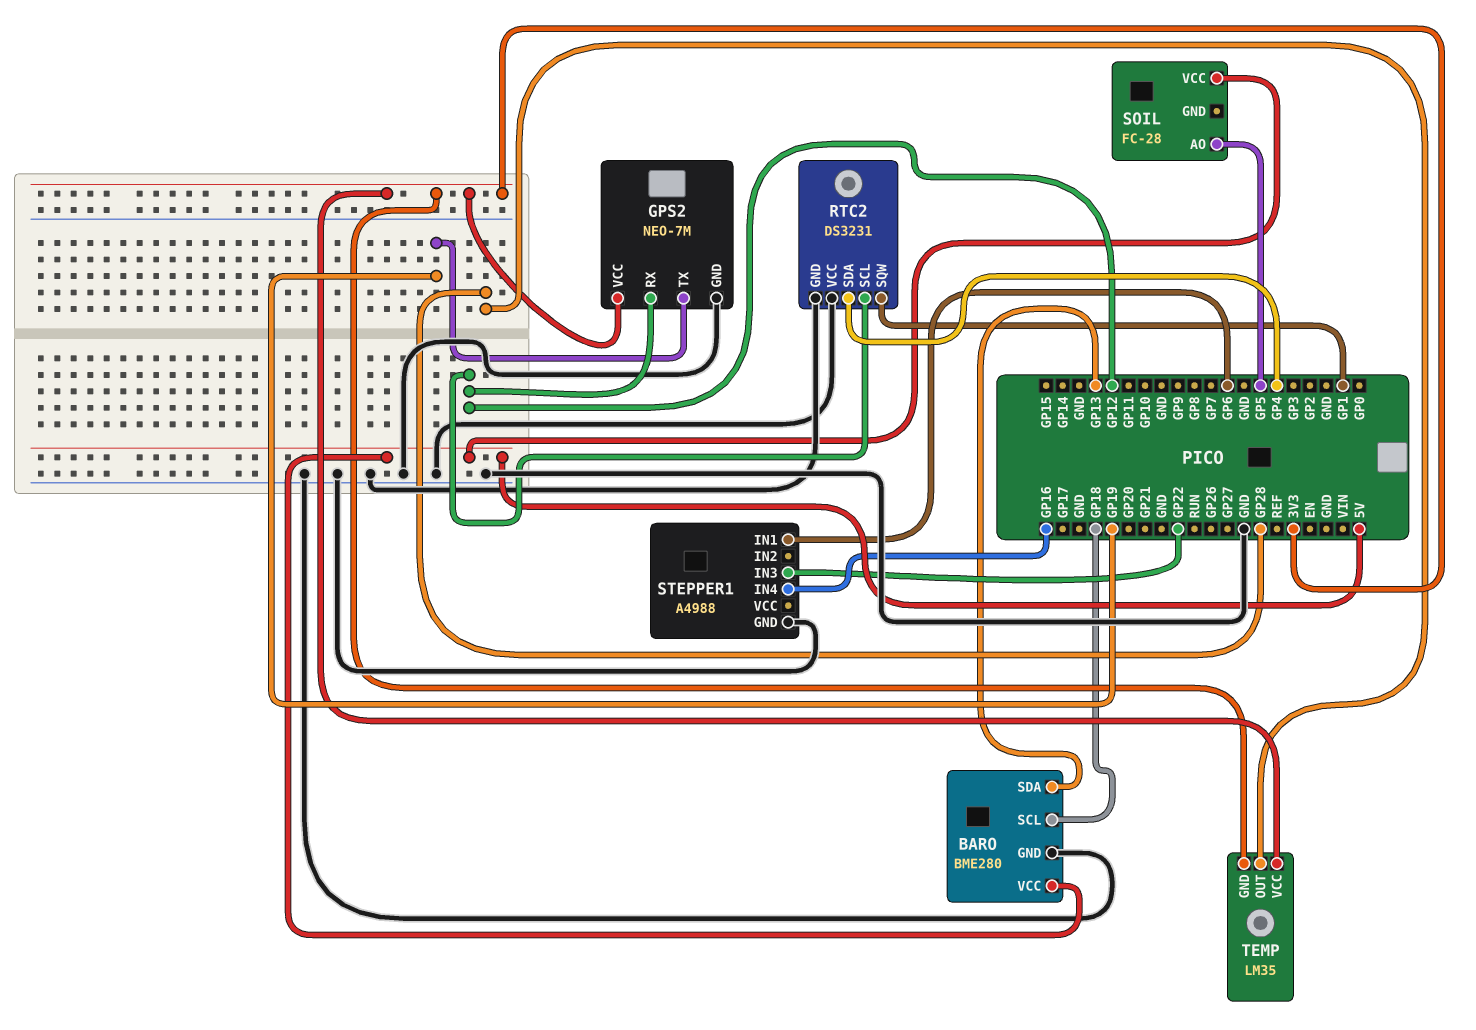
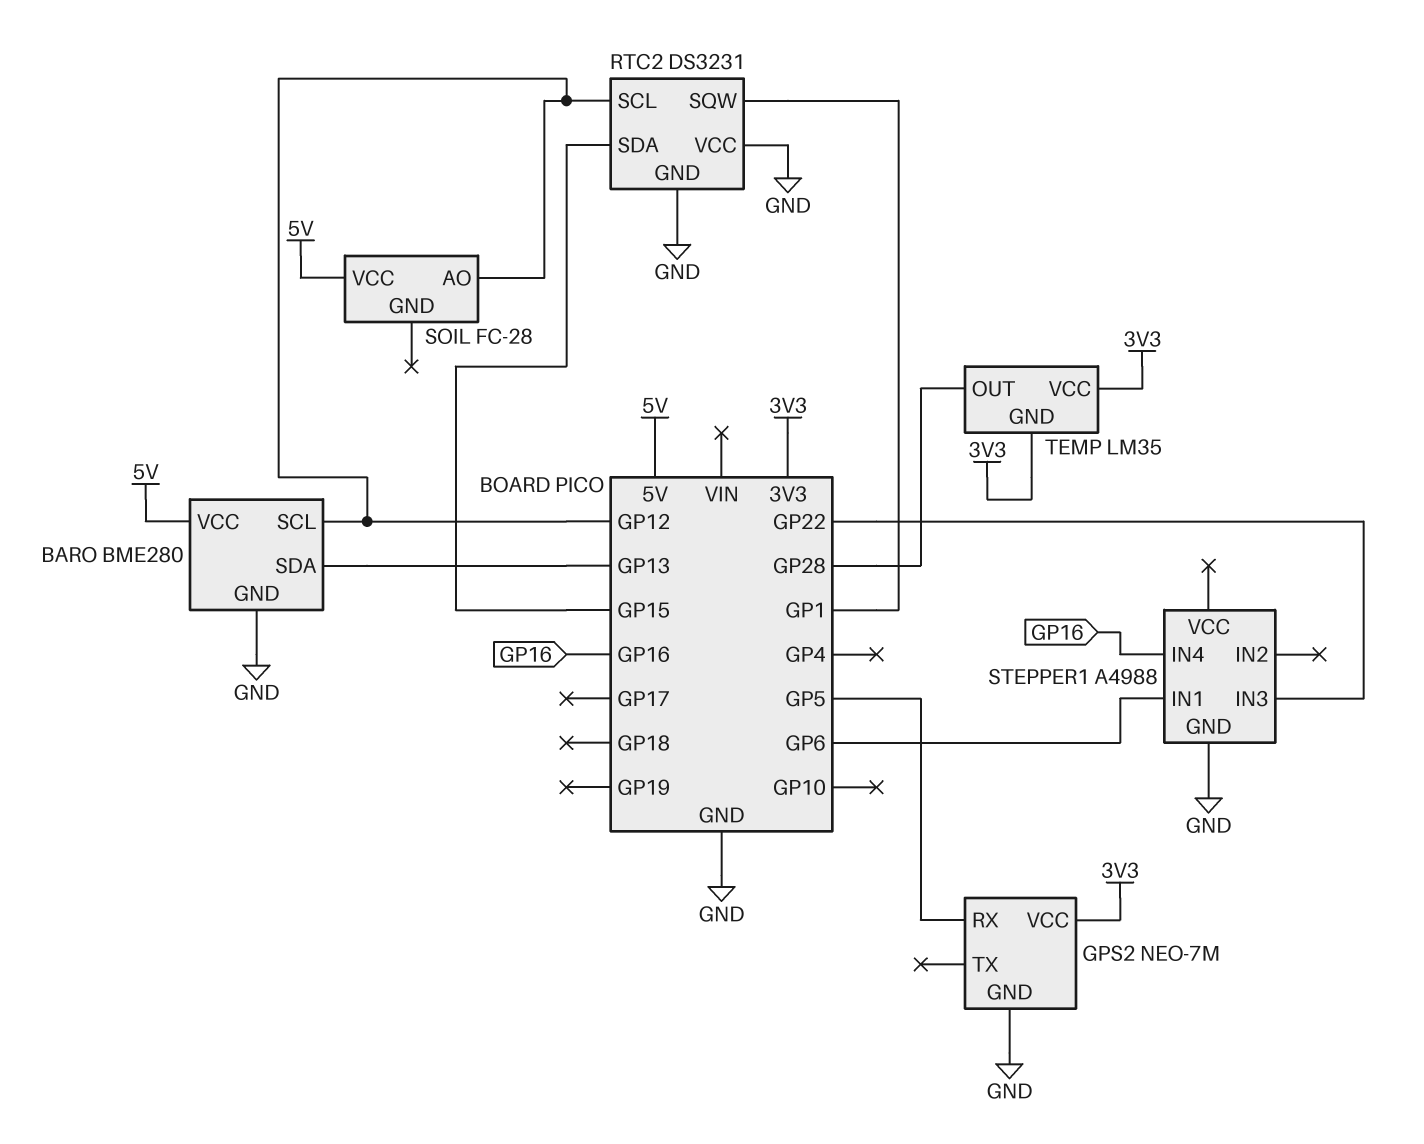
BARO pin SCL: GP18 -> GP12
GPS2 pin RX: GP12 -> GP5
GPS2 pin TX: GP19 -> none
RTC2 pin SDA: GP4 -> GP15
SOIL pin AO: GP5 -> GP12

